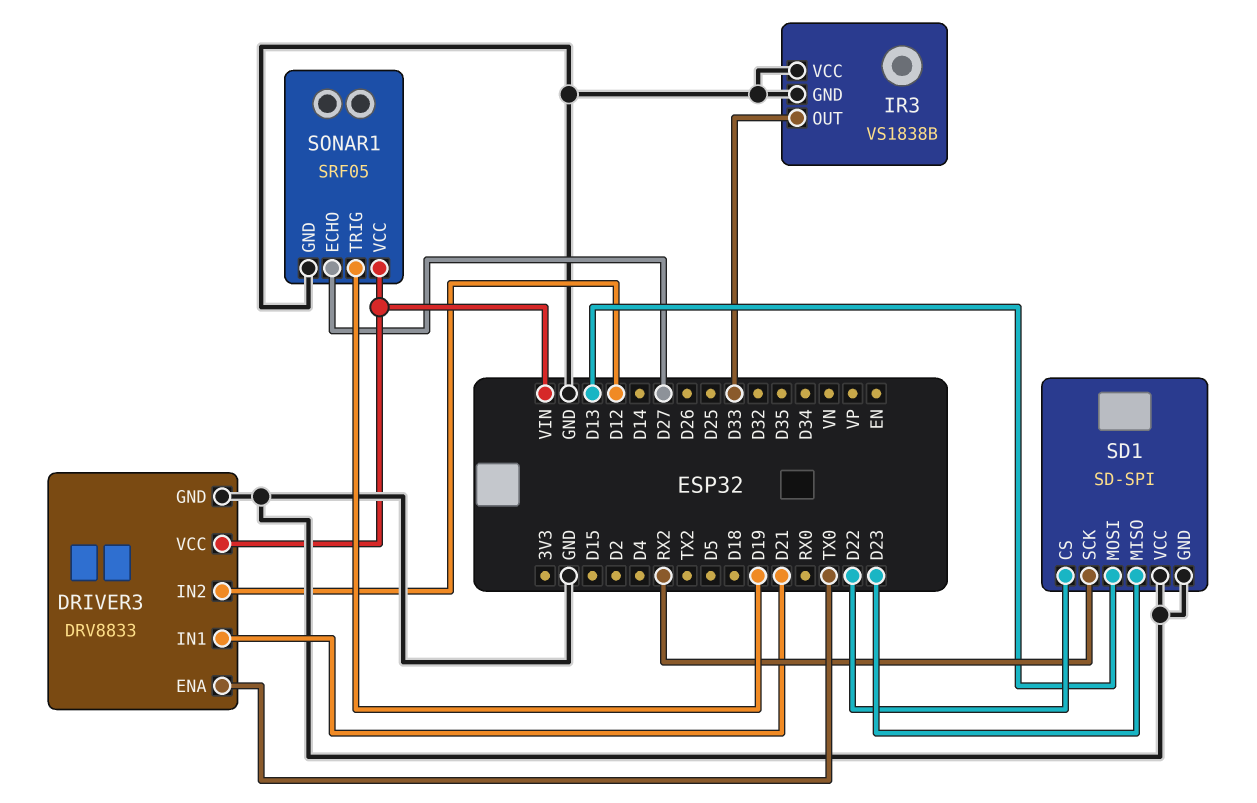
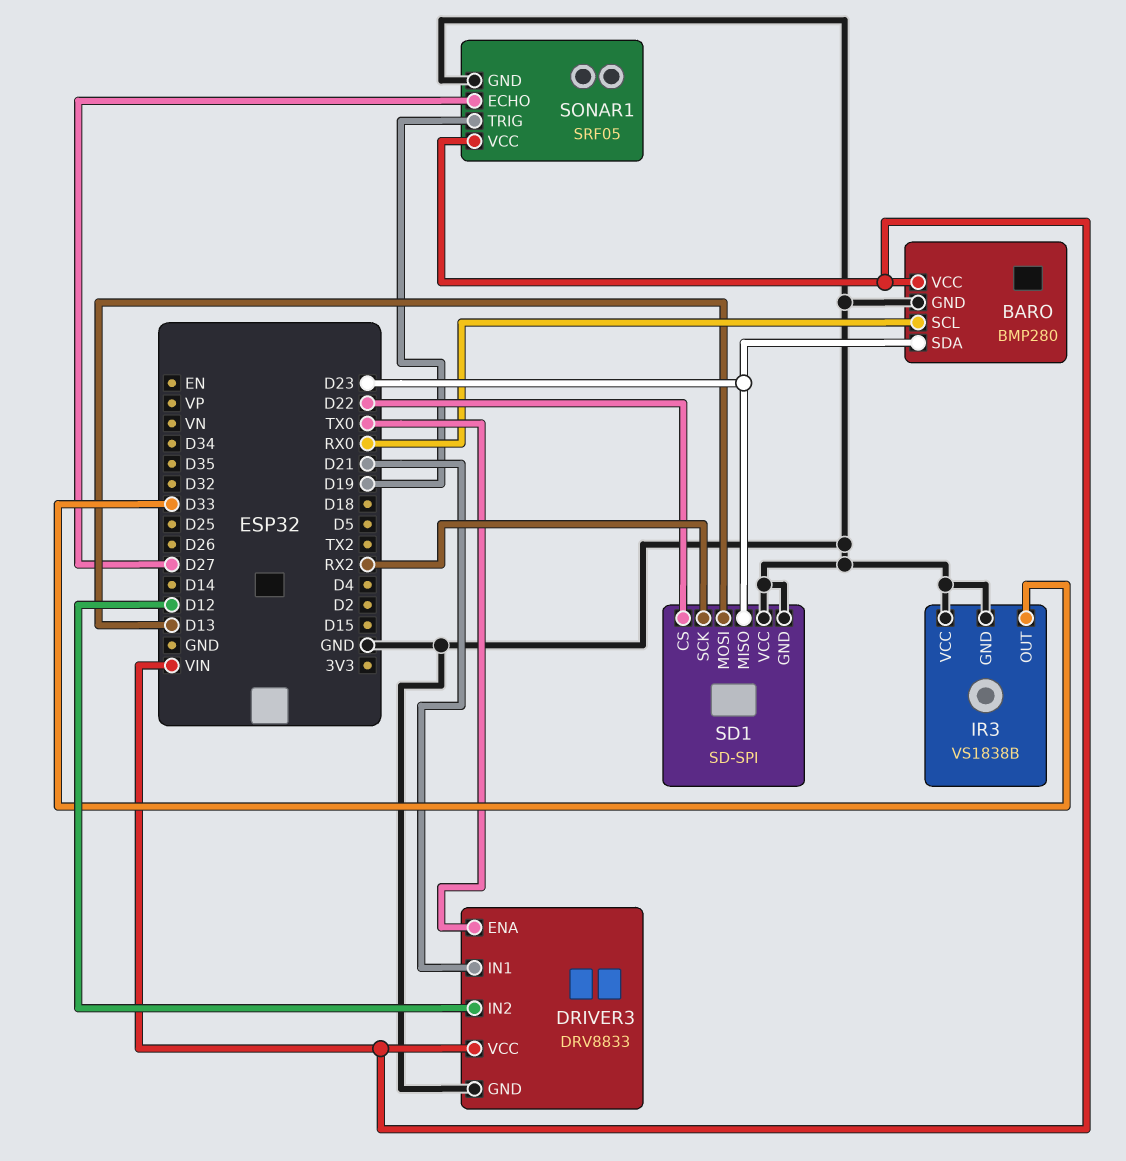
BARO: none -> BMP280
BARO pin GND: none -> GND
BARO pin SCL: none -> RX0
BARO pin SDA: none -> D23
BARO pin VCC: none -> VIN

